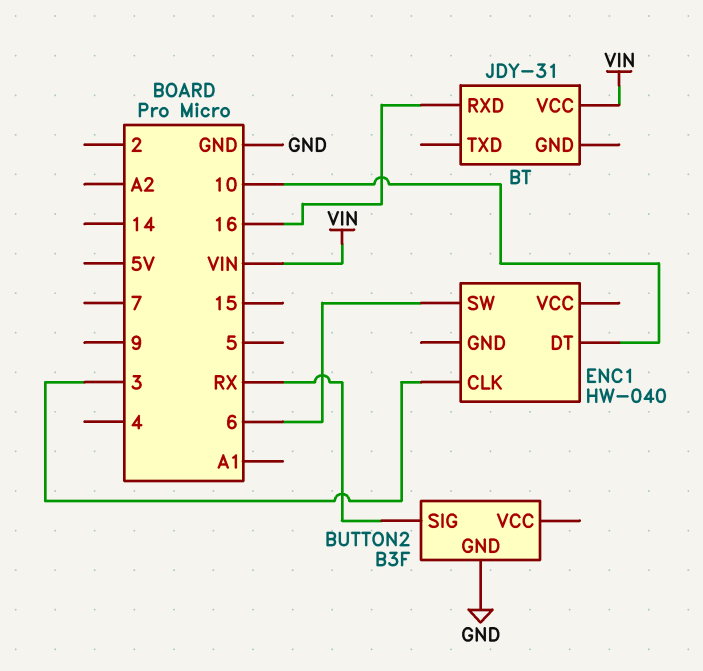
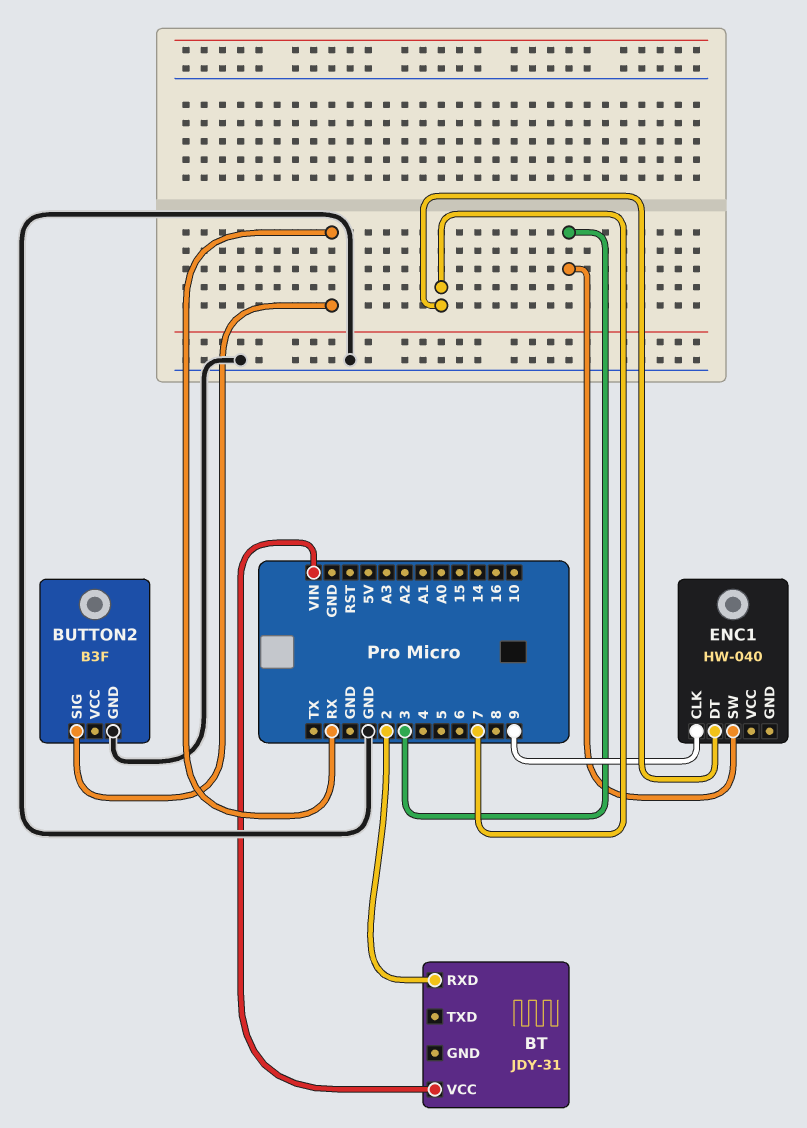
BT pin RXD: 16 -> 2
ENC1 pin CLK: 3 -> 9
ENC1 pin DT: 10 -> 7
ENC1 pin SW: 6 -> 3

